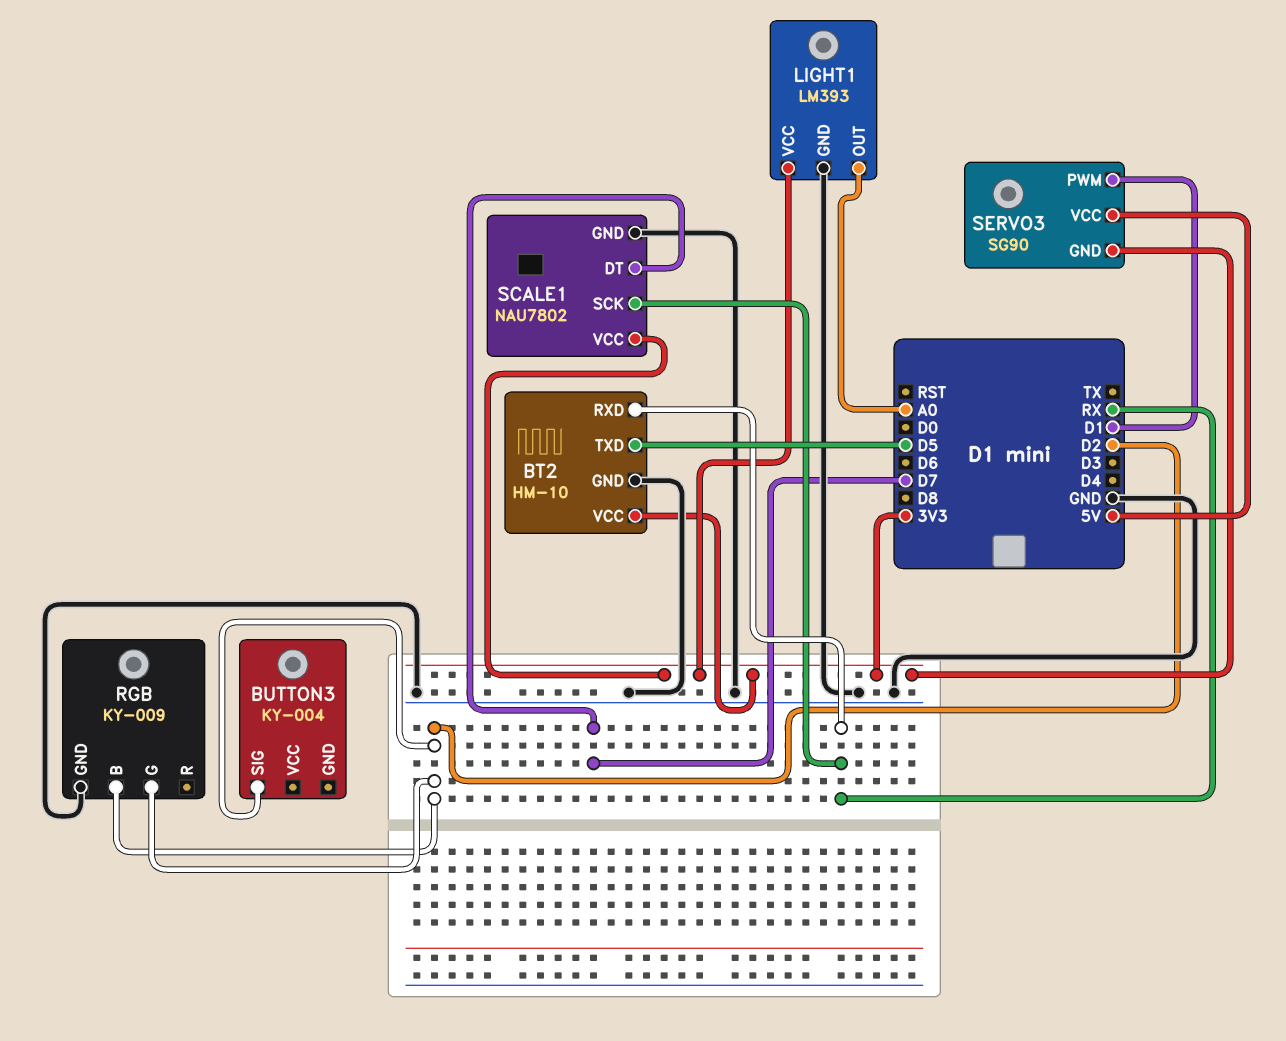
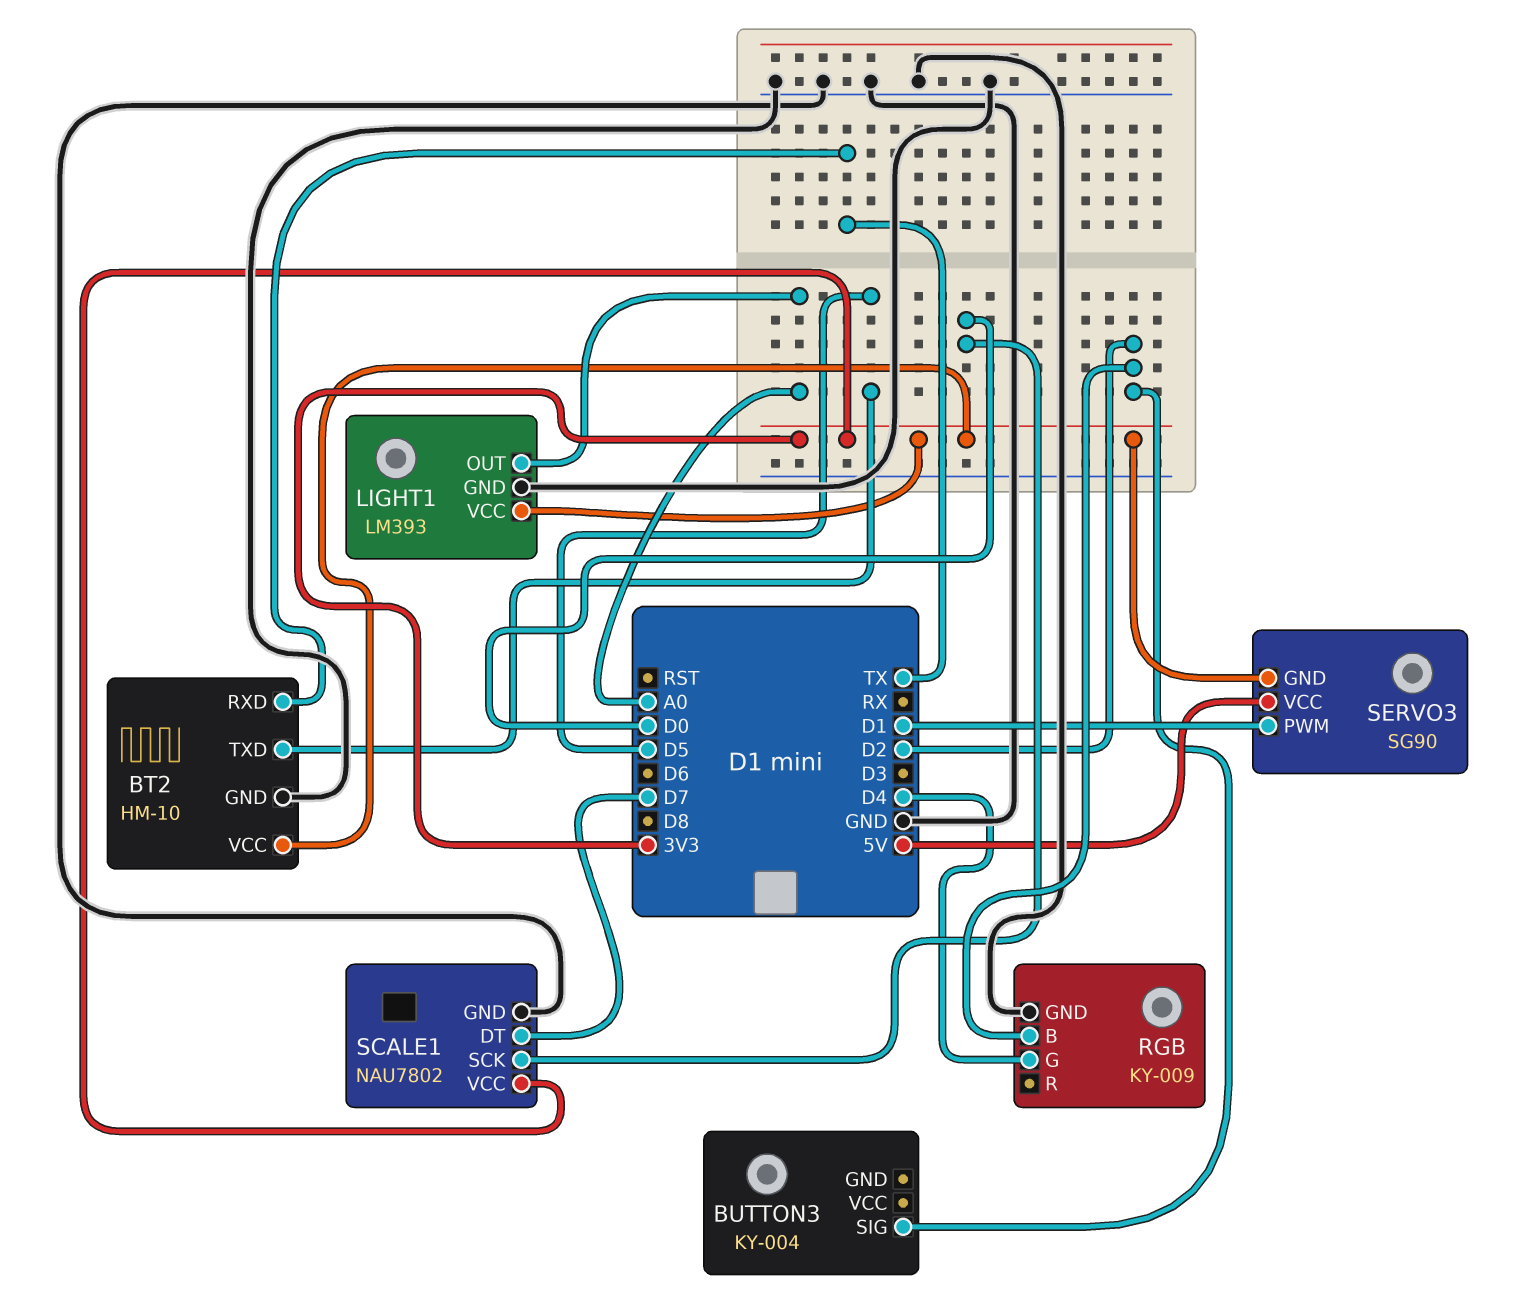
BT2 pin RXD: RX -> TX
RGB pin G: D2 -> D4
SCALE1 pin SCK: RX -> D0

